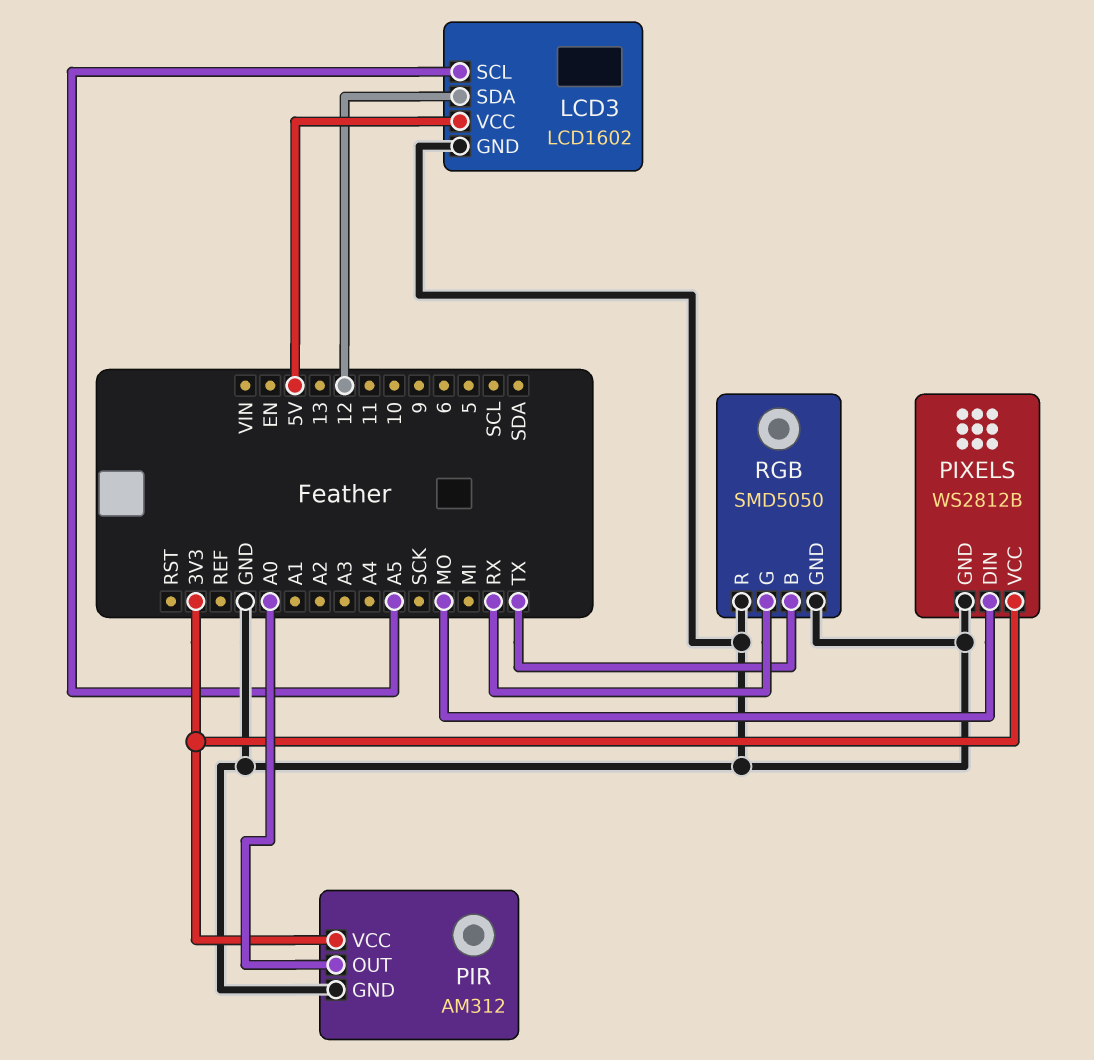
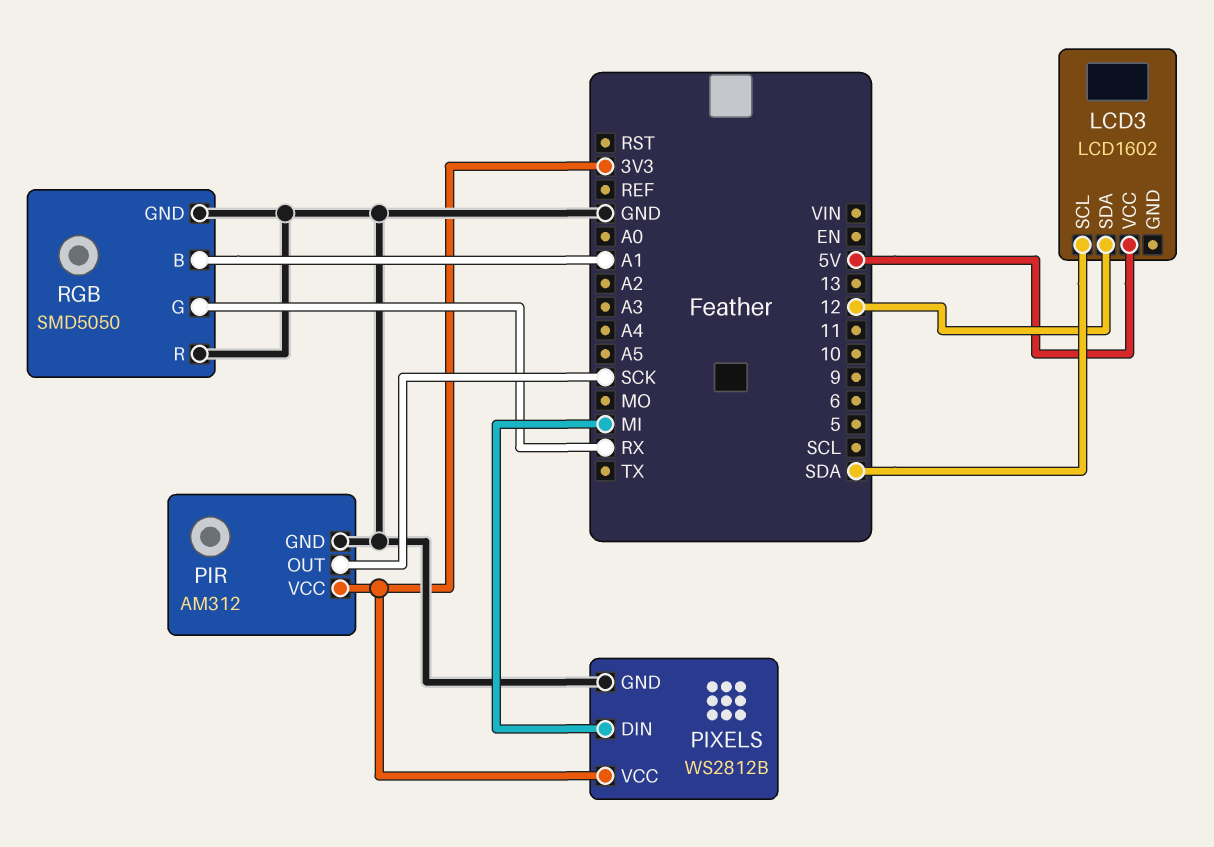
LCD3 pin GND: GND -> none
LCD3 pin SCL: A5 -> SDA
PIR pin OUT: A0 -> SCK
PIXELS pin DIN: MO -> MI
RGB pin B: TX -> A1

